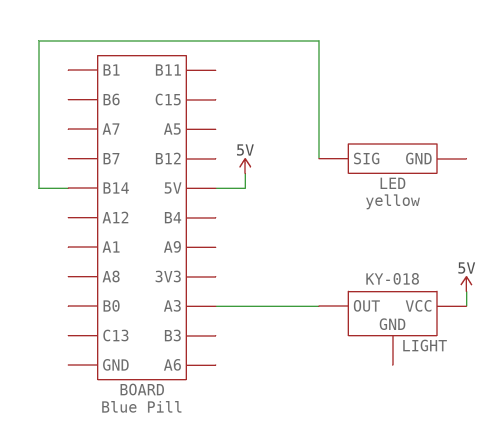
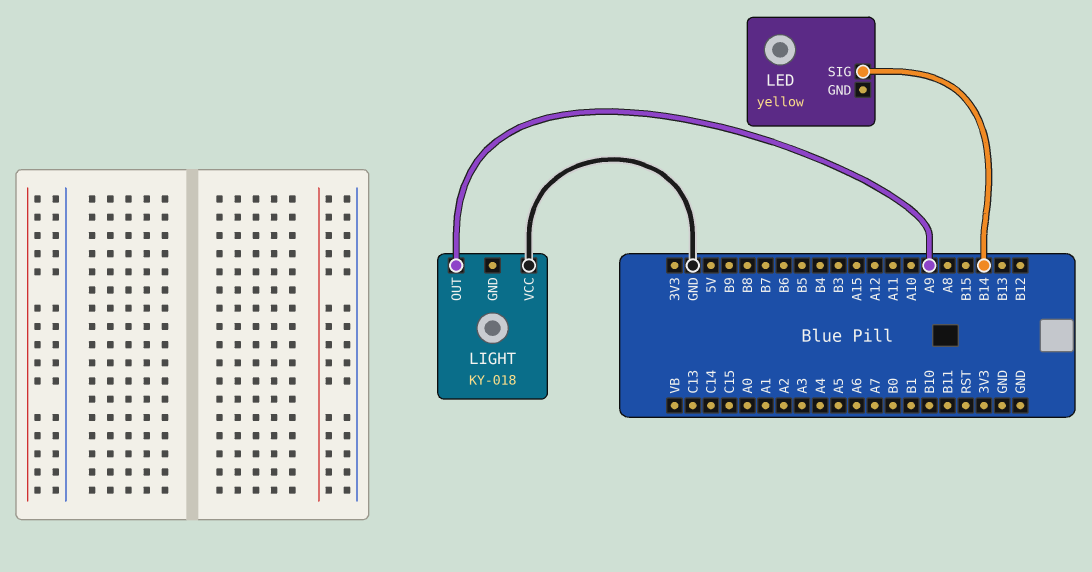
LIGHT pin OUT: A3 -> A9
LIGHT pin VCC: 5V -> GND

